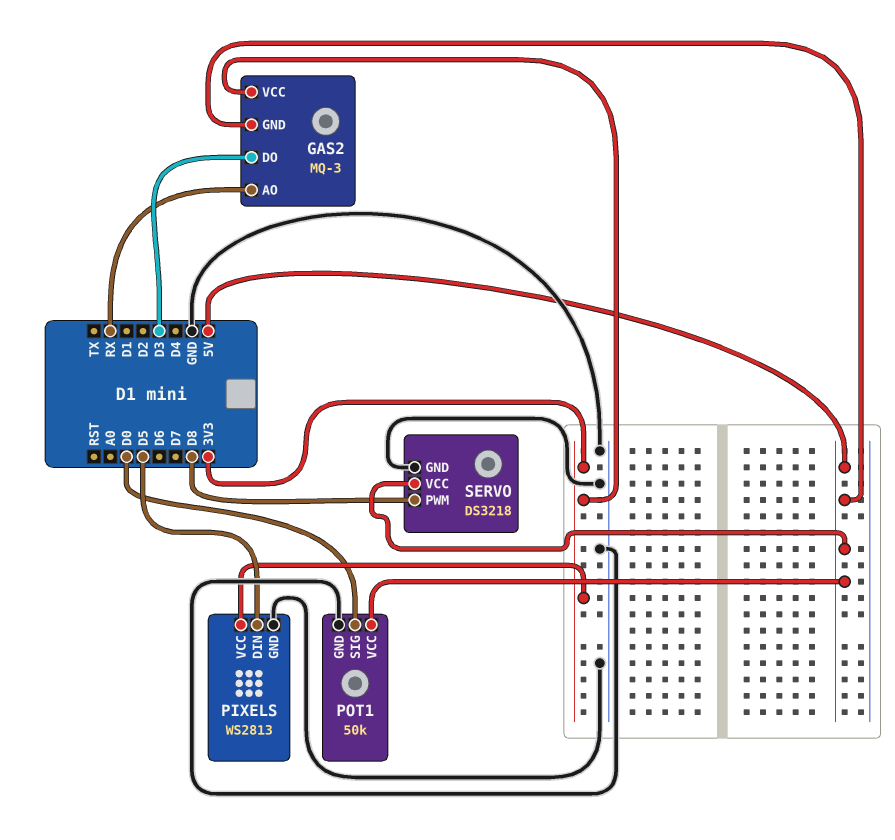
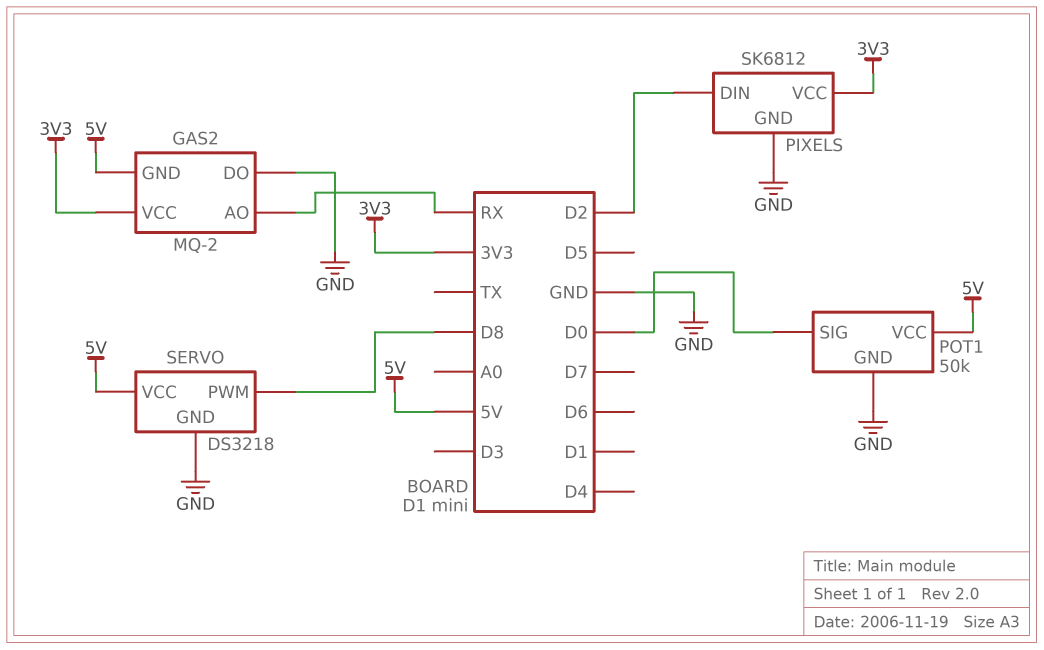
GAS2: MQ-3 -> MQ-2
GAS2 pin DO: D3 -> GND
PIXELS: WS2813 -> SK6812
PIXELS pin DIN: D5 -> D2

